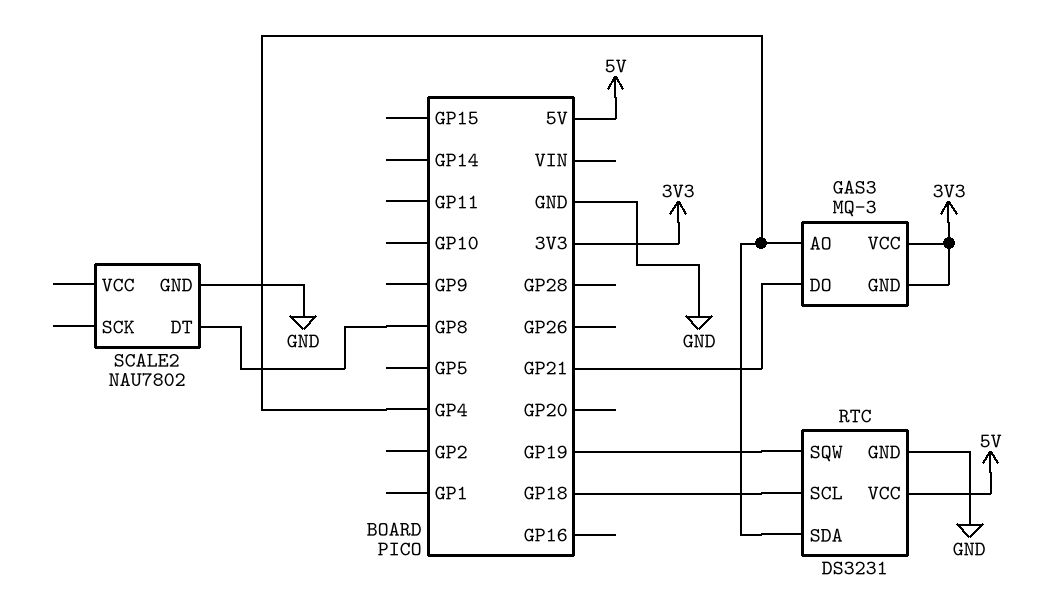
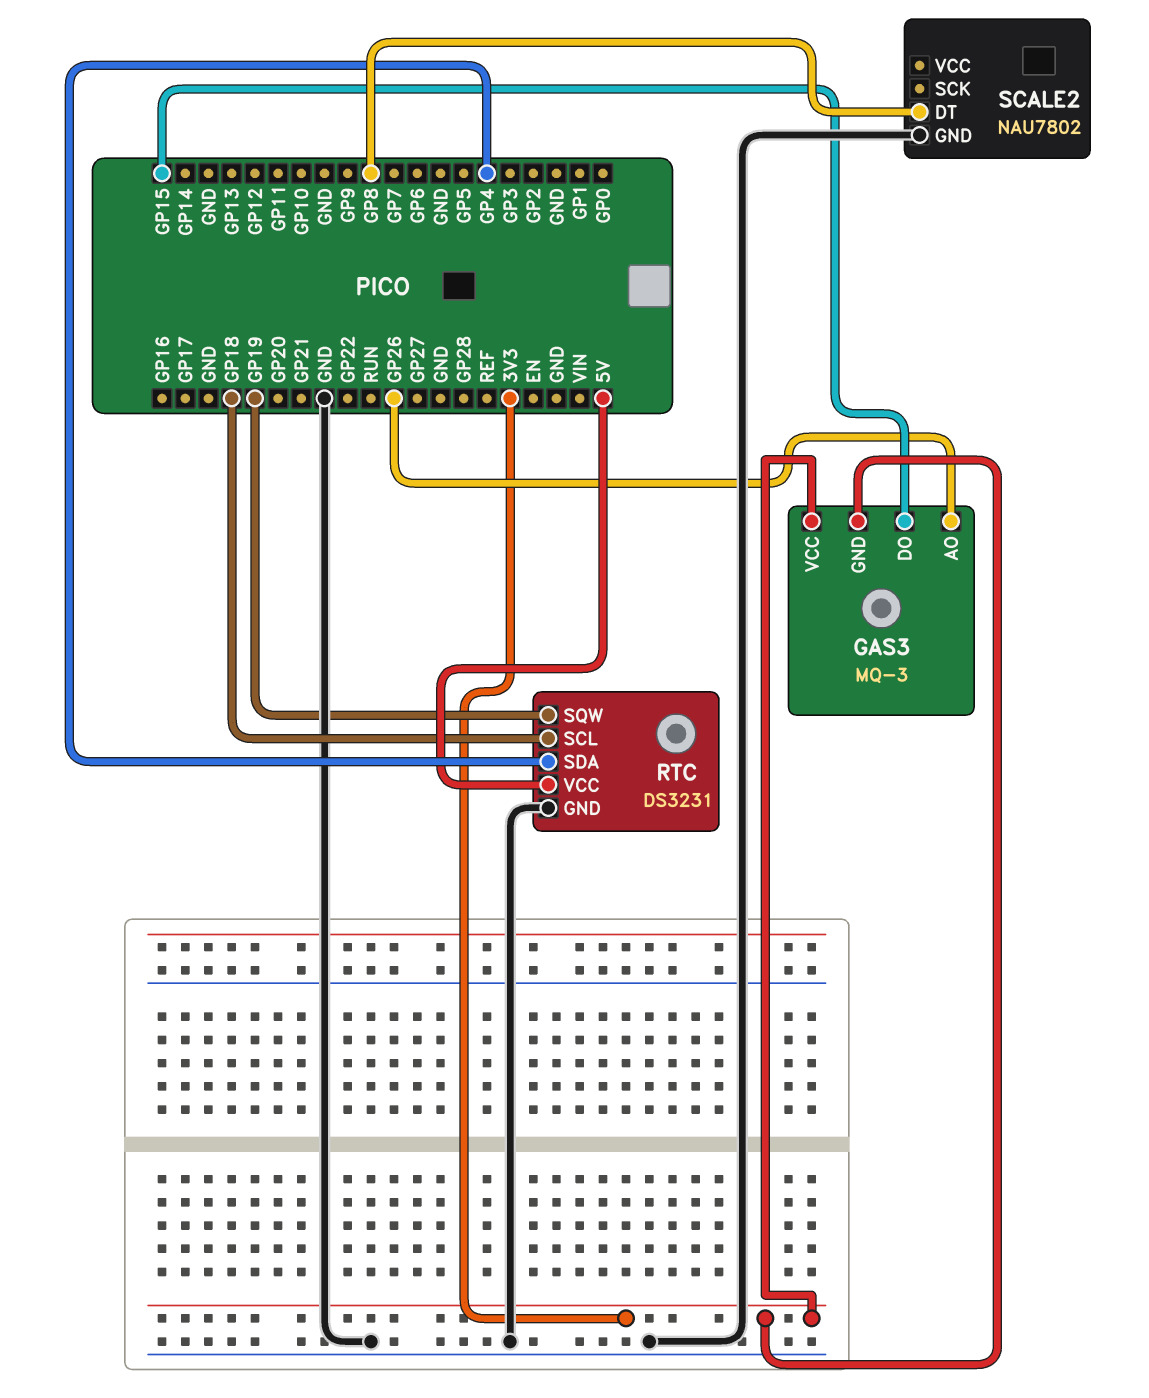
GAS3 pin AO: GP4 -> GP26
GAS3 pin DO: GP21 -> GP15

